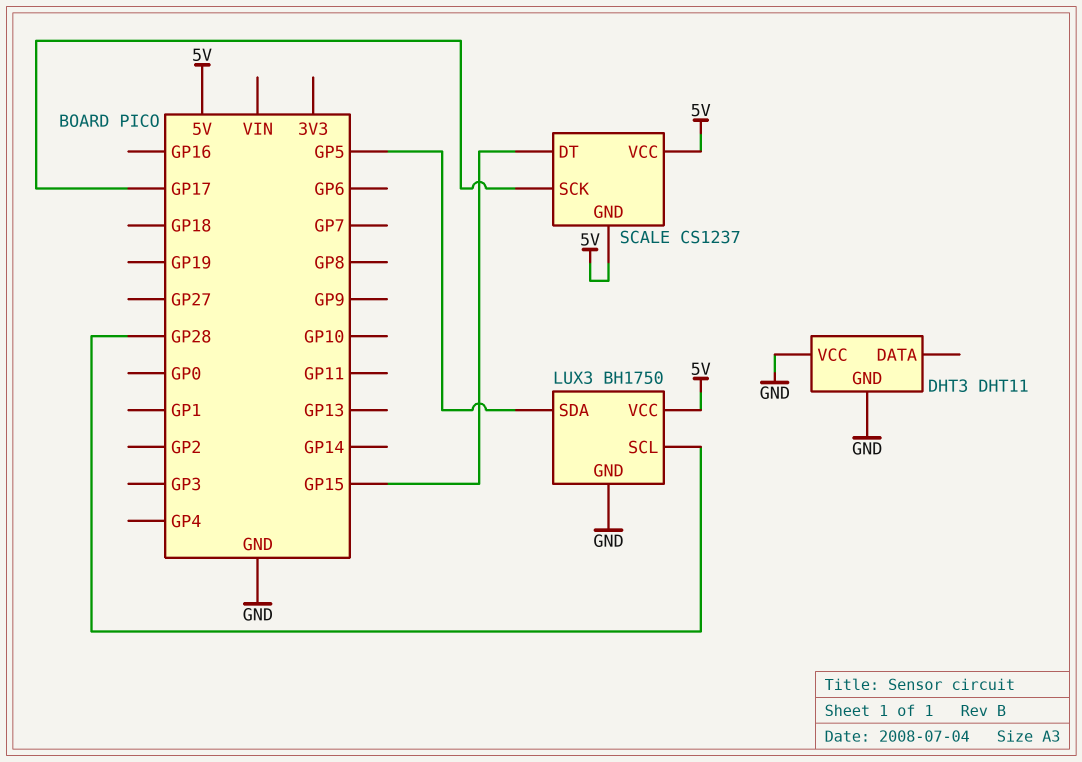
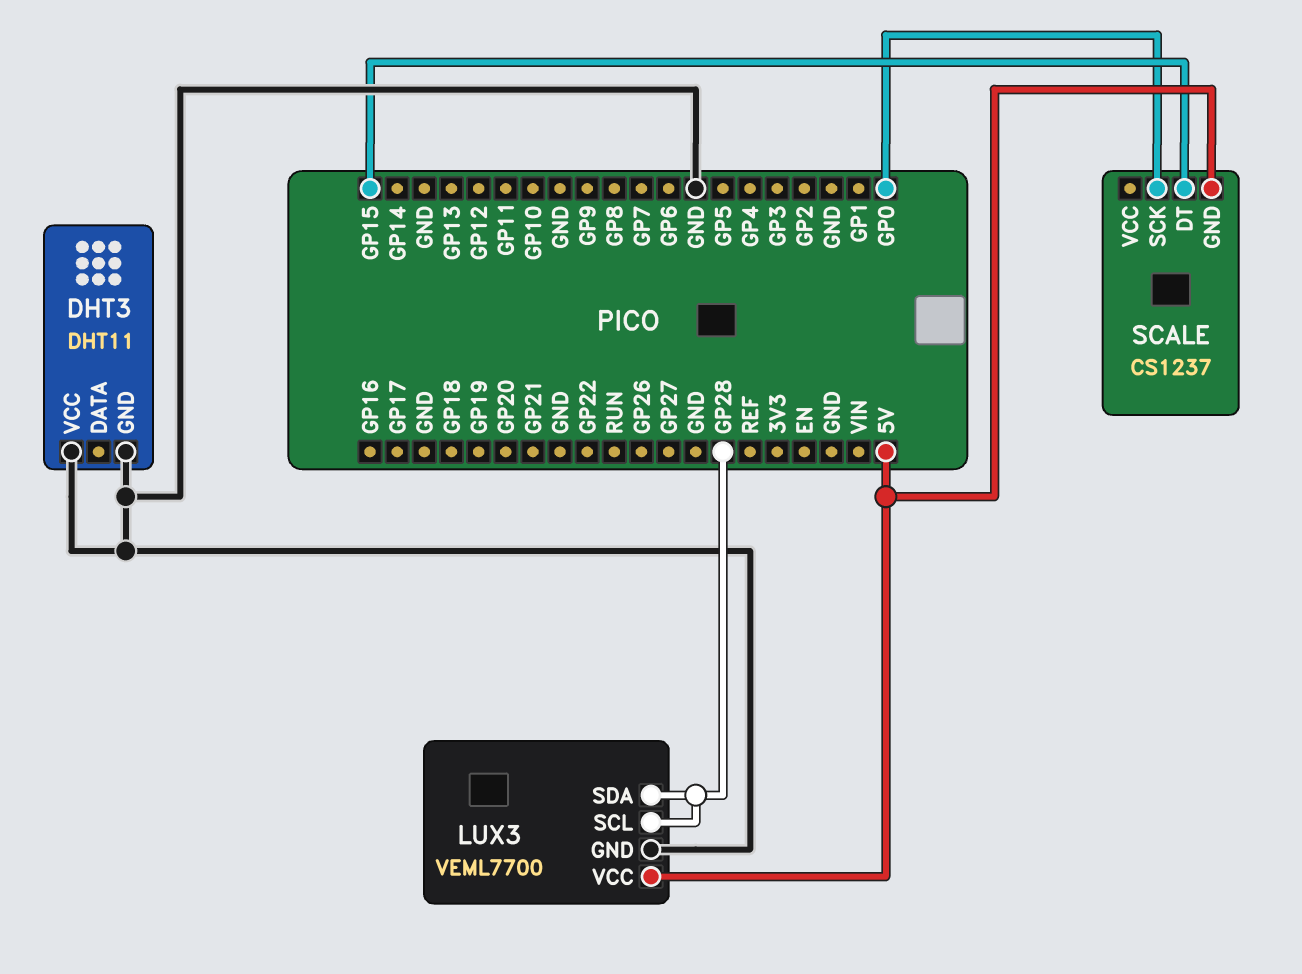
LUX3: BH1750 -> VEML7700
LUX3 pin SDA: GP5 -> GP28
SCALE pin SCK: GP17 -> GP0
SCALE pin VCC: 5V -> none

